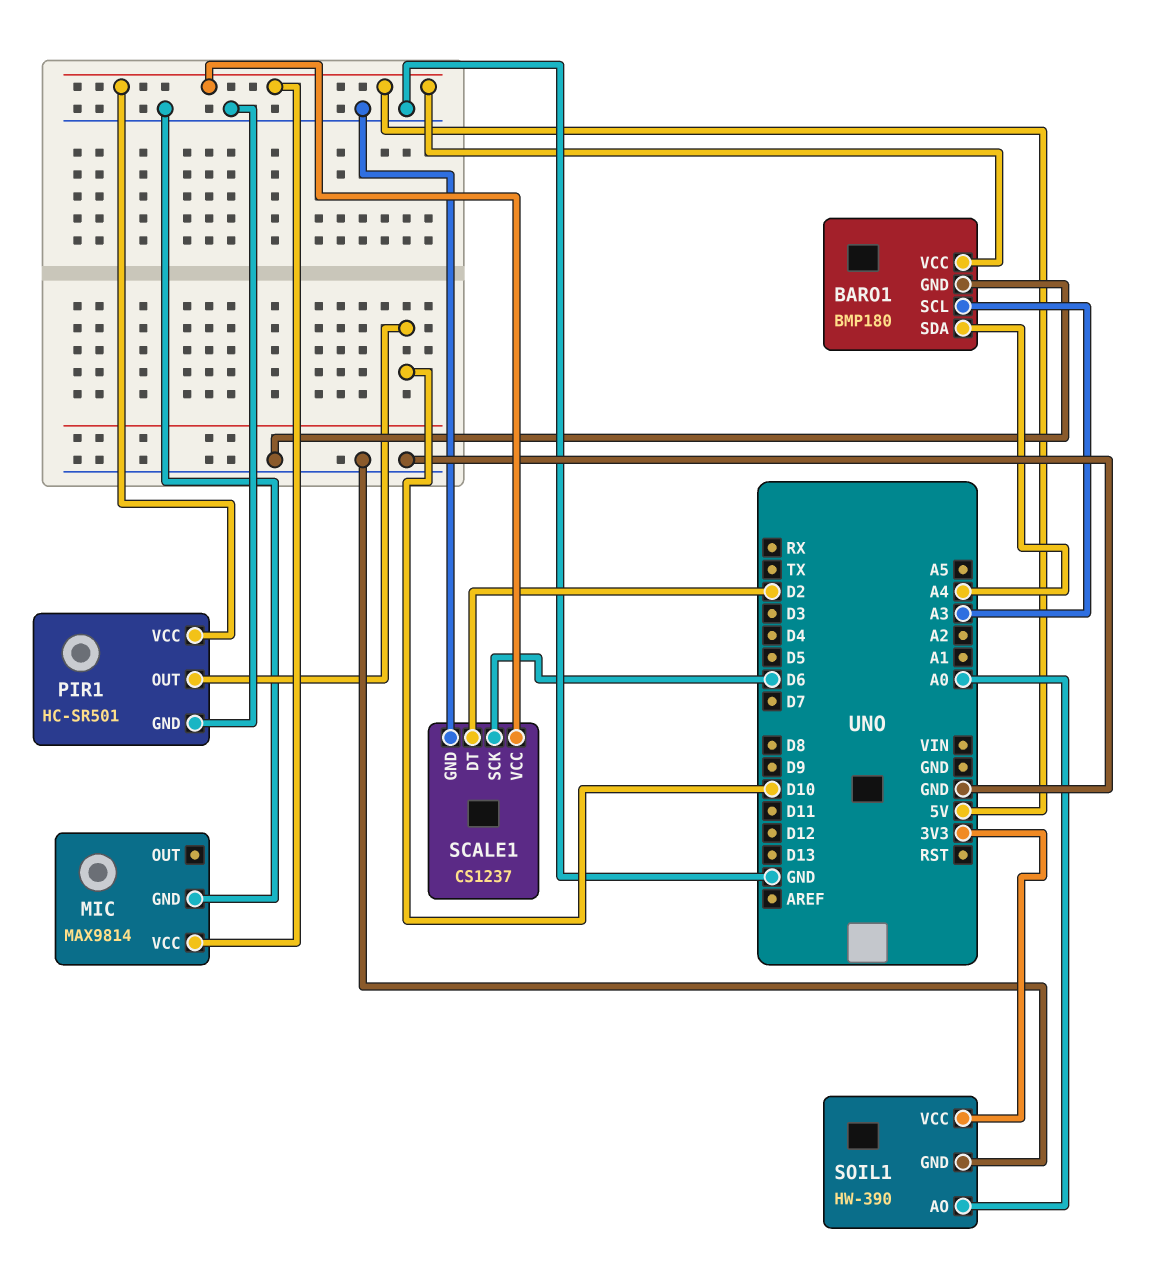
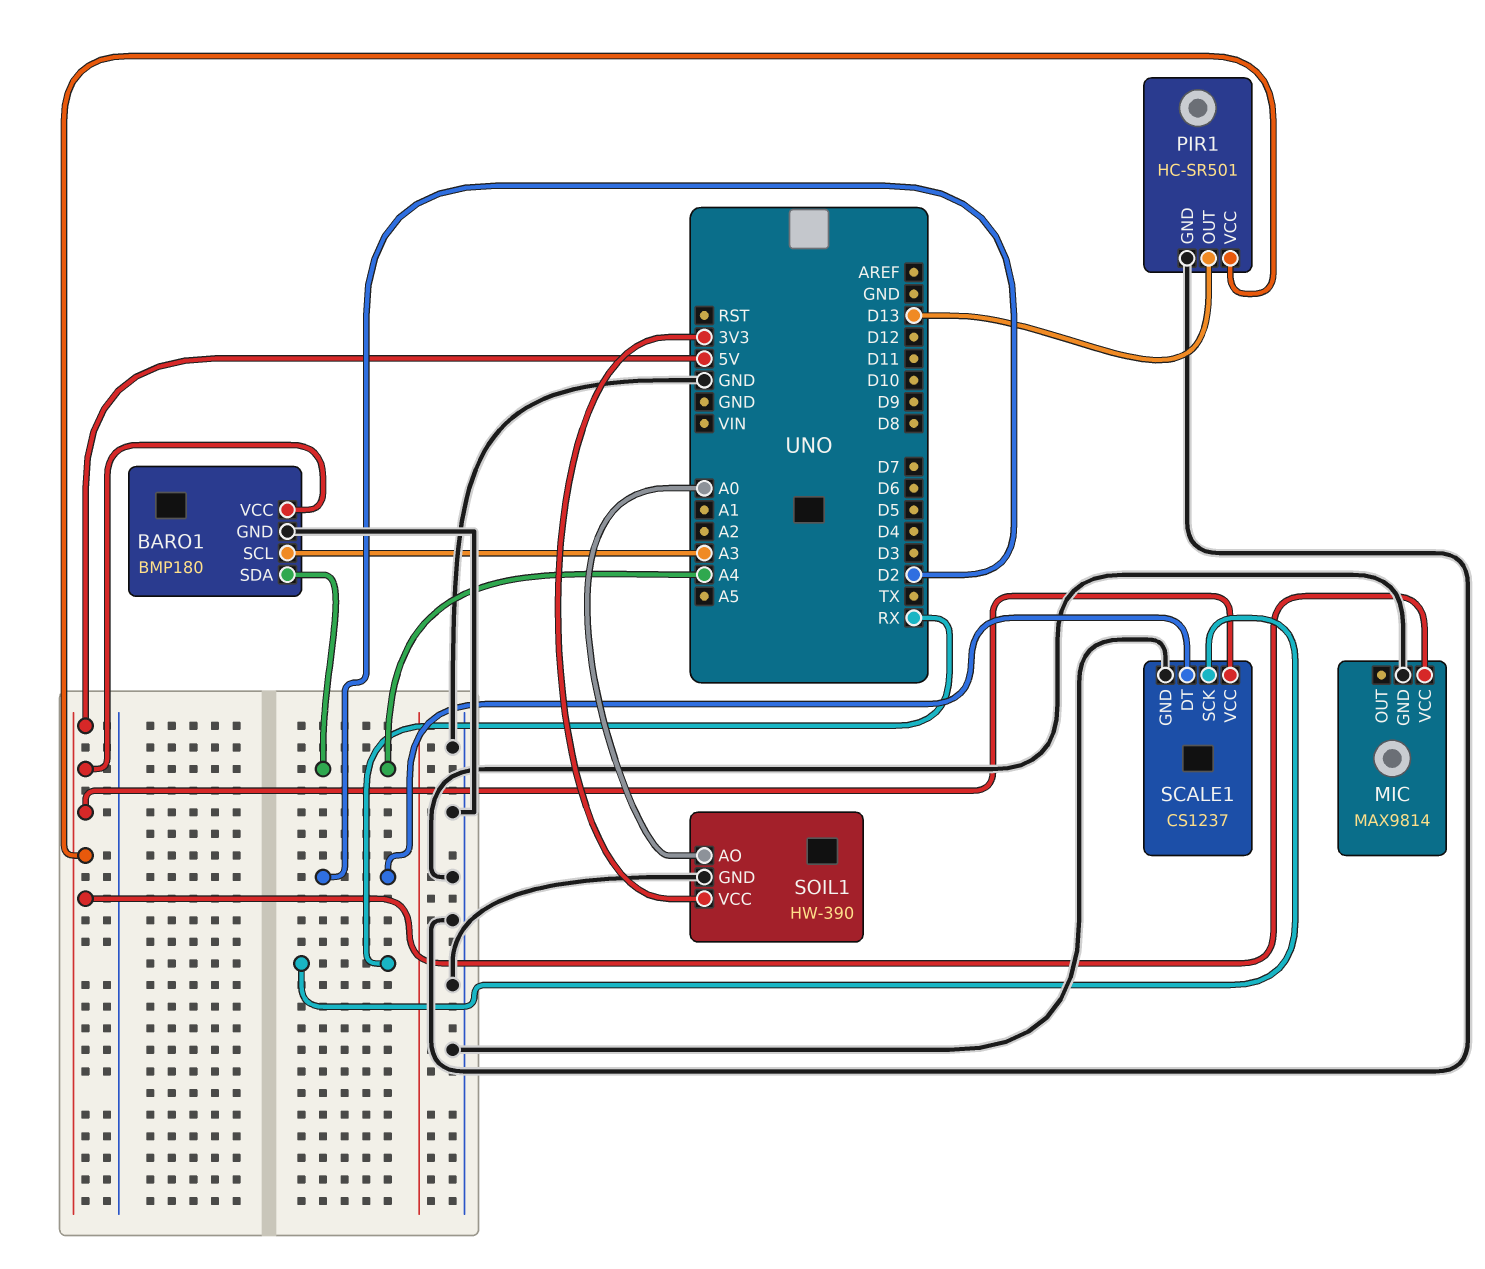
PIR1 pin OUT: D10 -> D13
SCALE1 pin SCK: D6 -> RX

